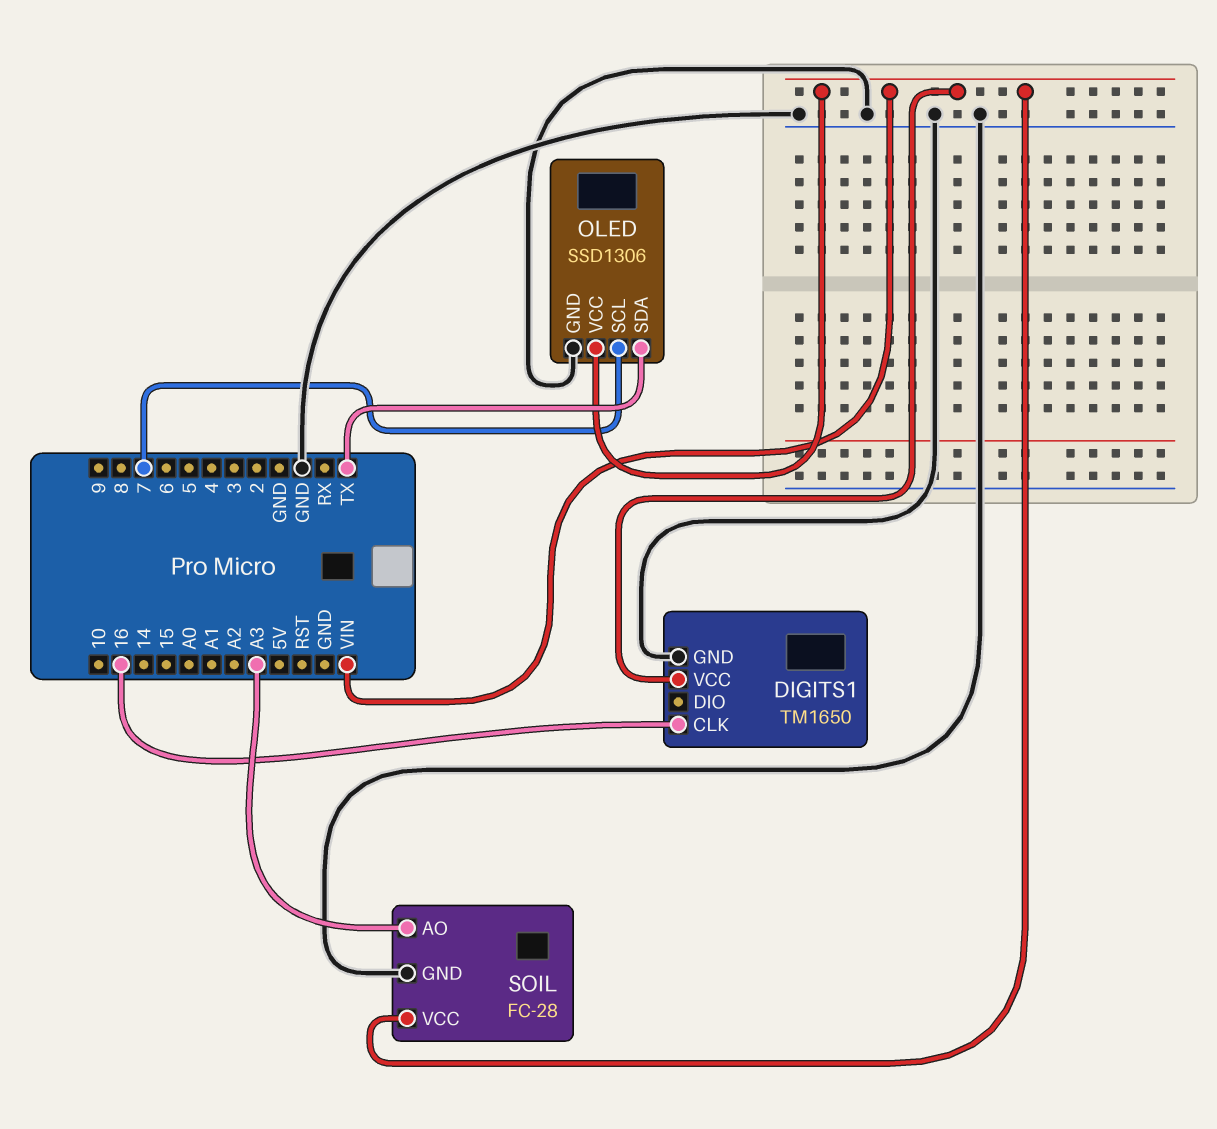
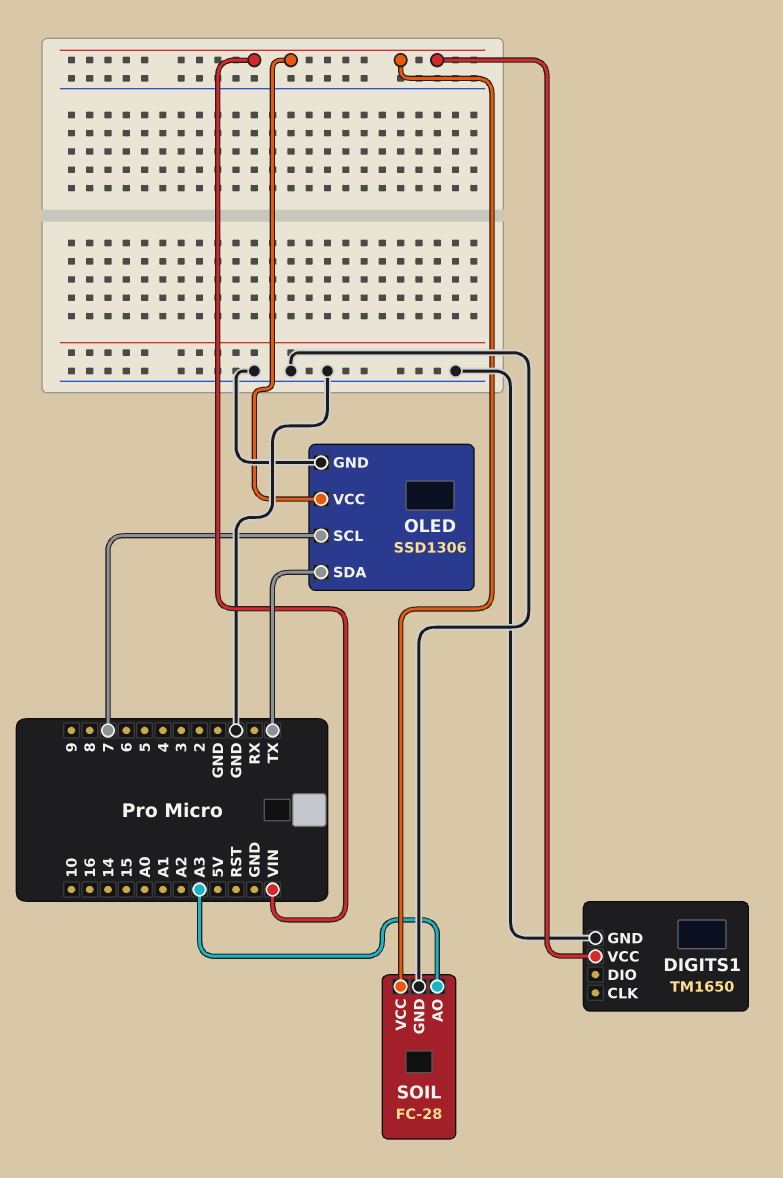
DIGITS1 pin CLK: 16 -> none

